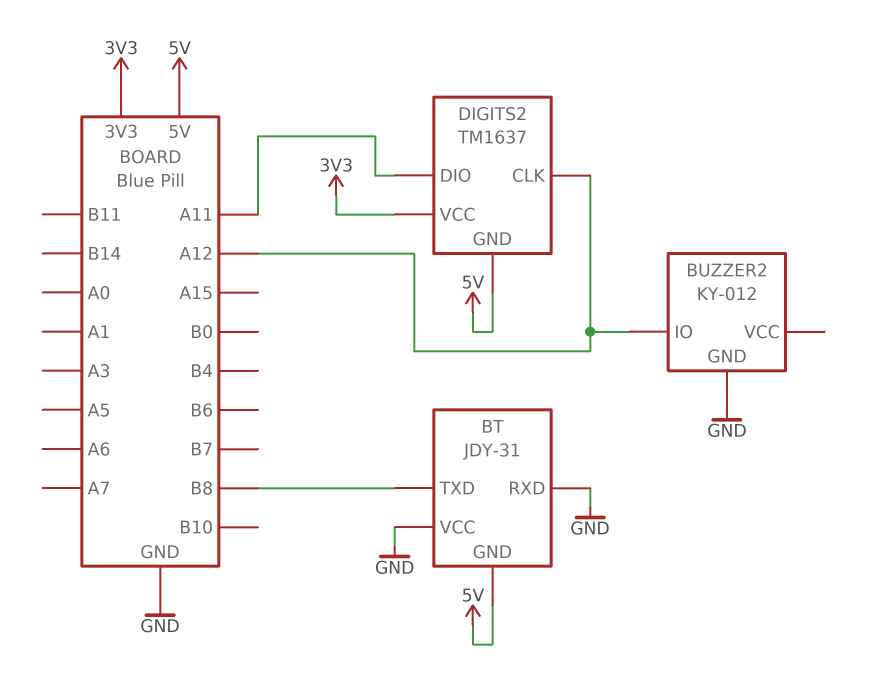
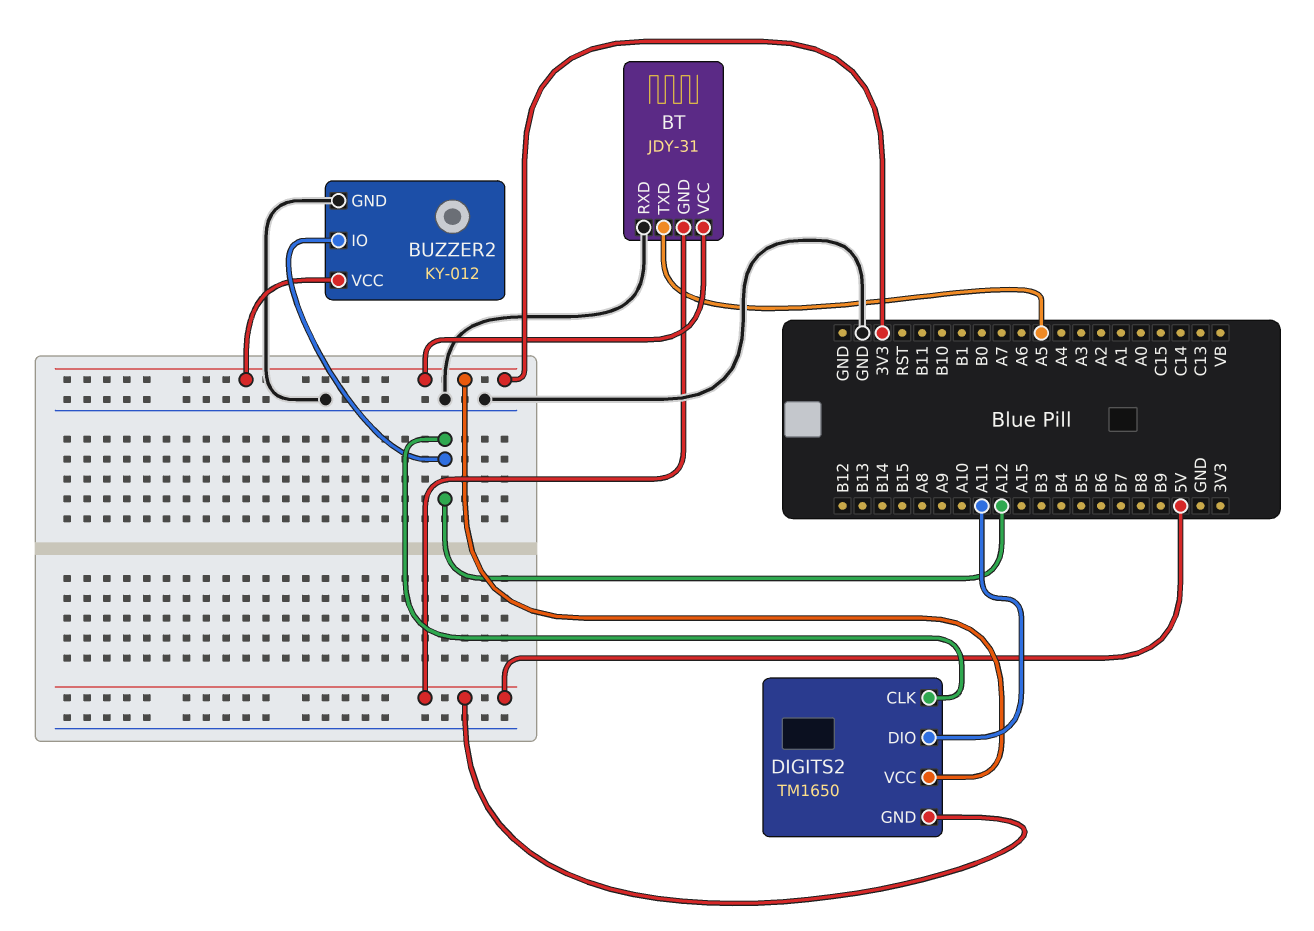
BT pin TXD: B8 -> A5
BT pin VCC: GND -> 3V3
BUZZER2 pin VCC: none -> 3V3
DIGITS2: TM1637 -> TM1650

